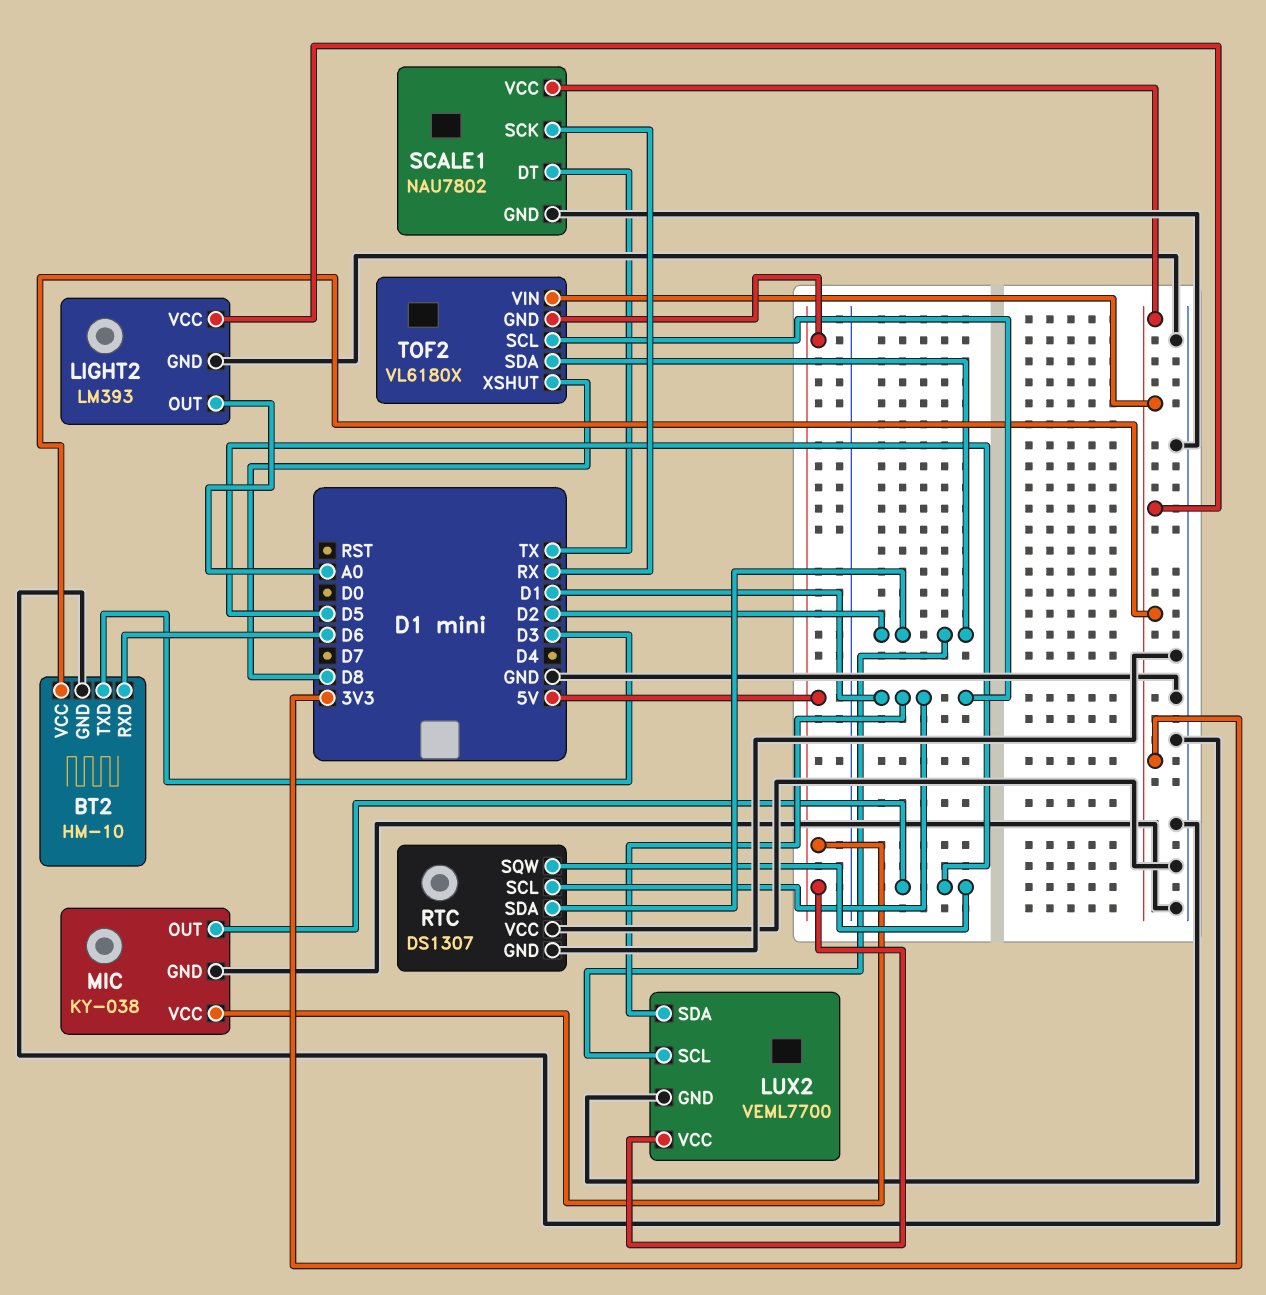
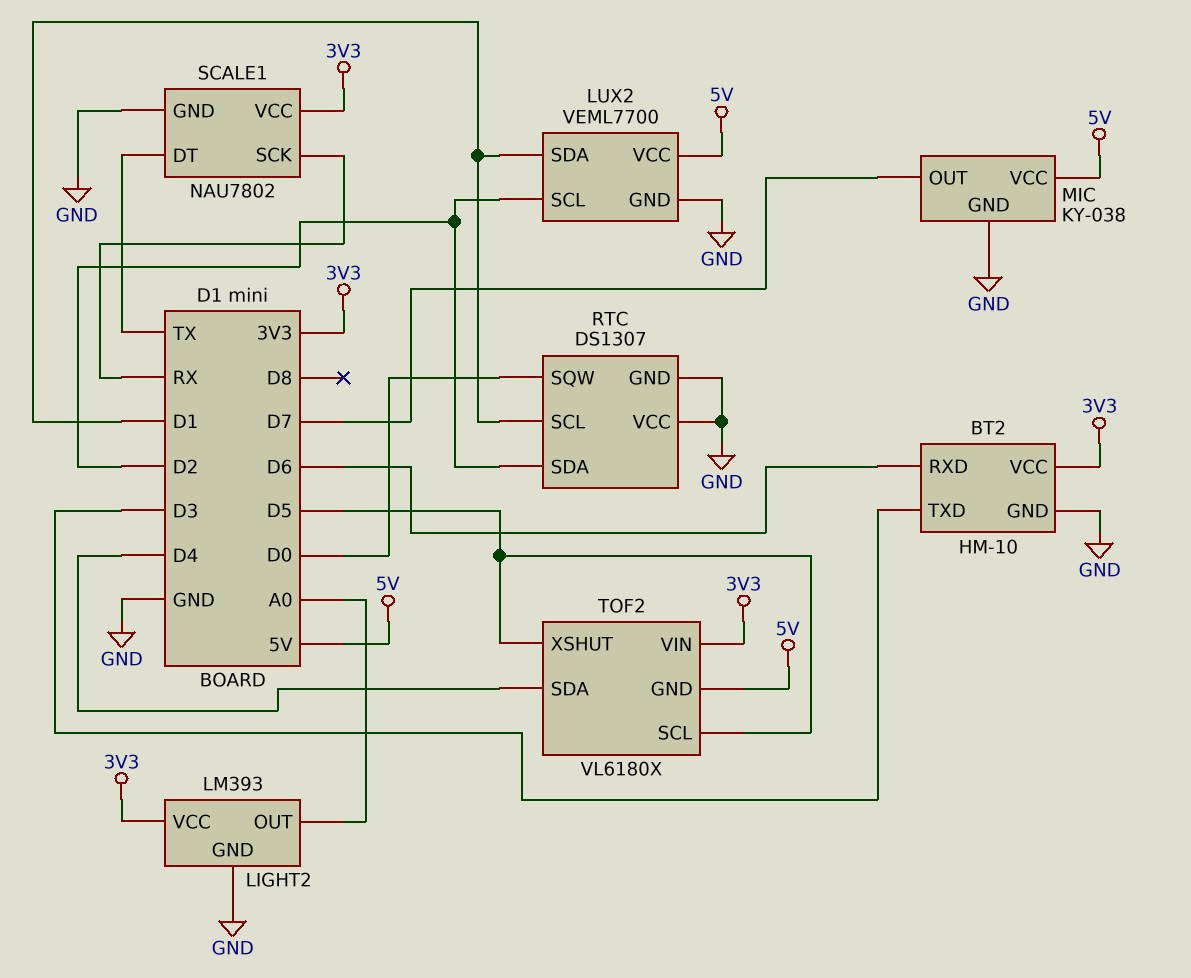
MIC pin OUT: D5 -> D7
RTC pin SQW: D5 -> D0
TOF2 pin SCL: D1 -> D5
TOF2 pin SDA: D2 -> D4
TOF2 pin XSHUT: D8 -> D5

